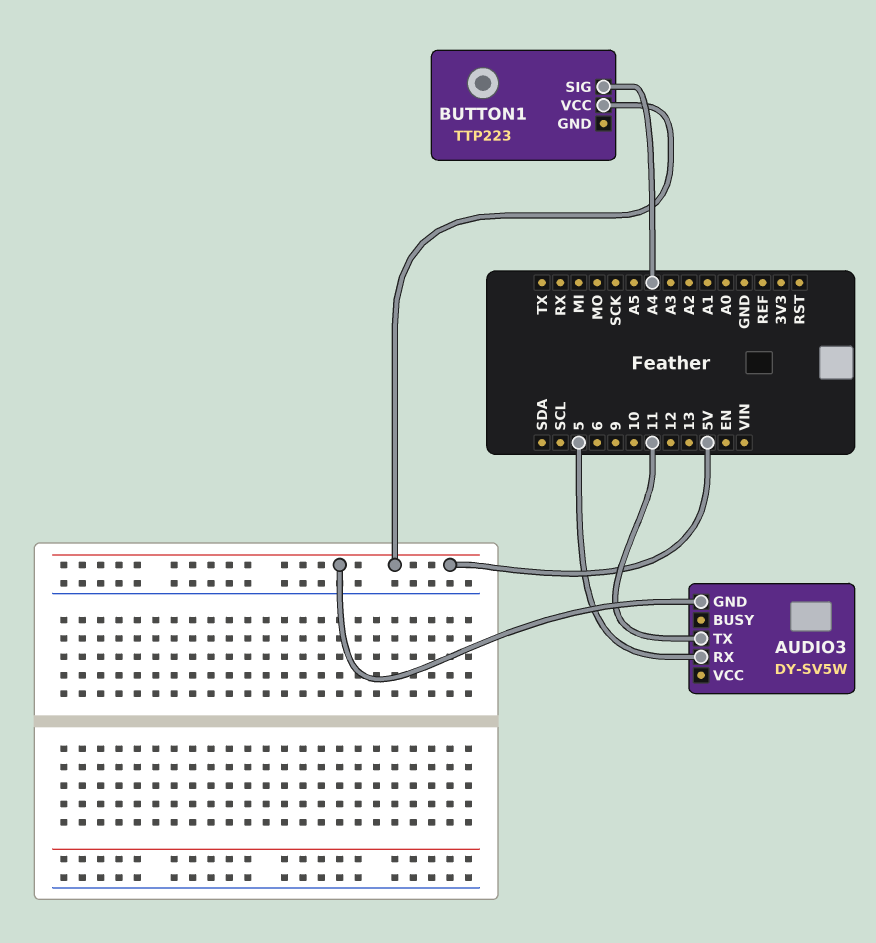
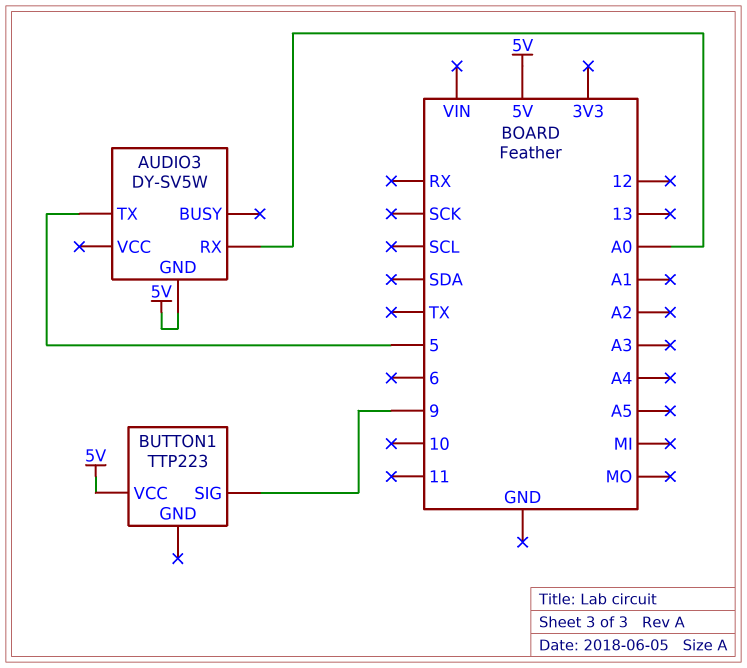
AUDIO3 pin RX: 5 -> A0
AUDIO3 pin TX: 11 -> 5
BUTTON1 pin SIG: A4 -> 9

